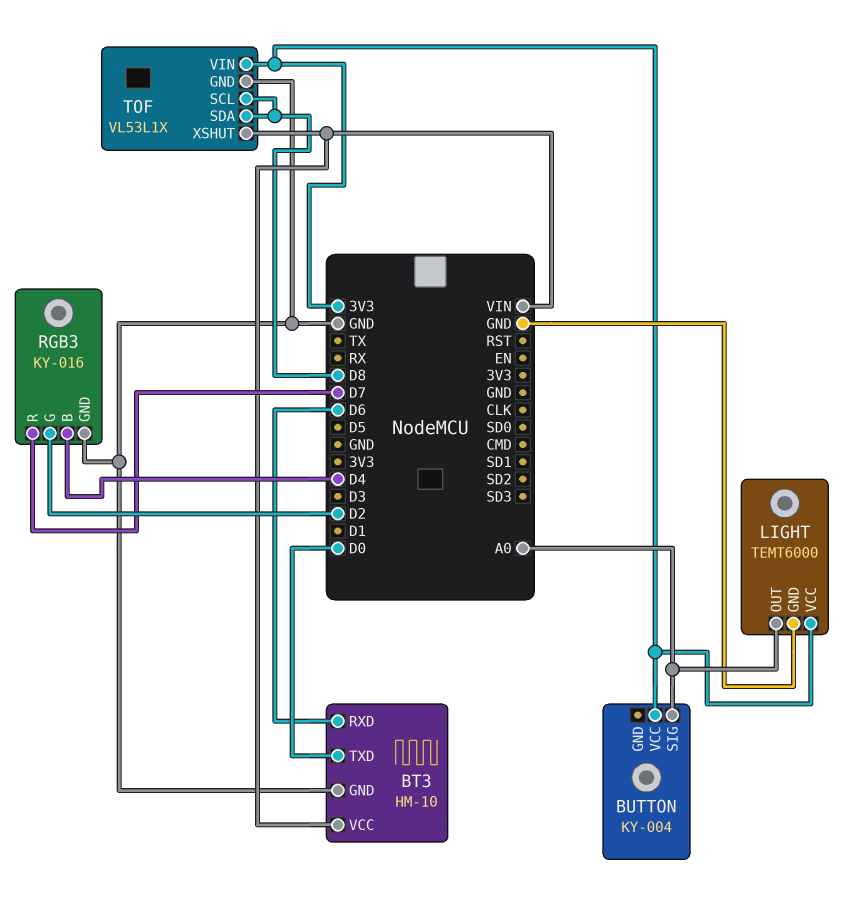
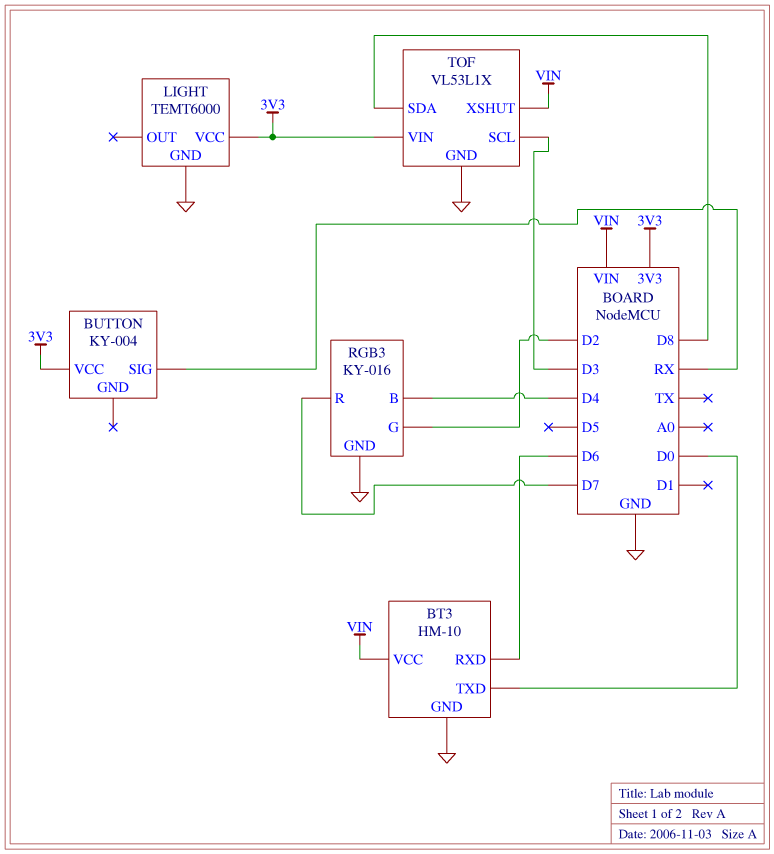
BUTTON pin SIG: A0 -> RX
LIGHT pin OUT: A0 -> none
TOF pin SCL: D8 -> D3

